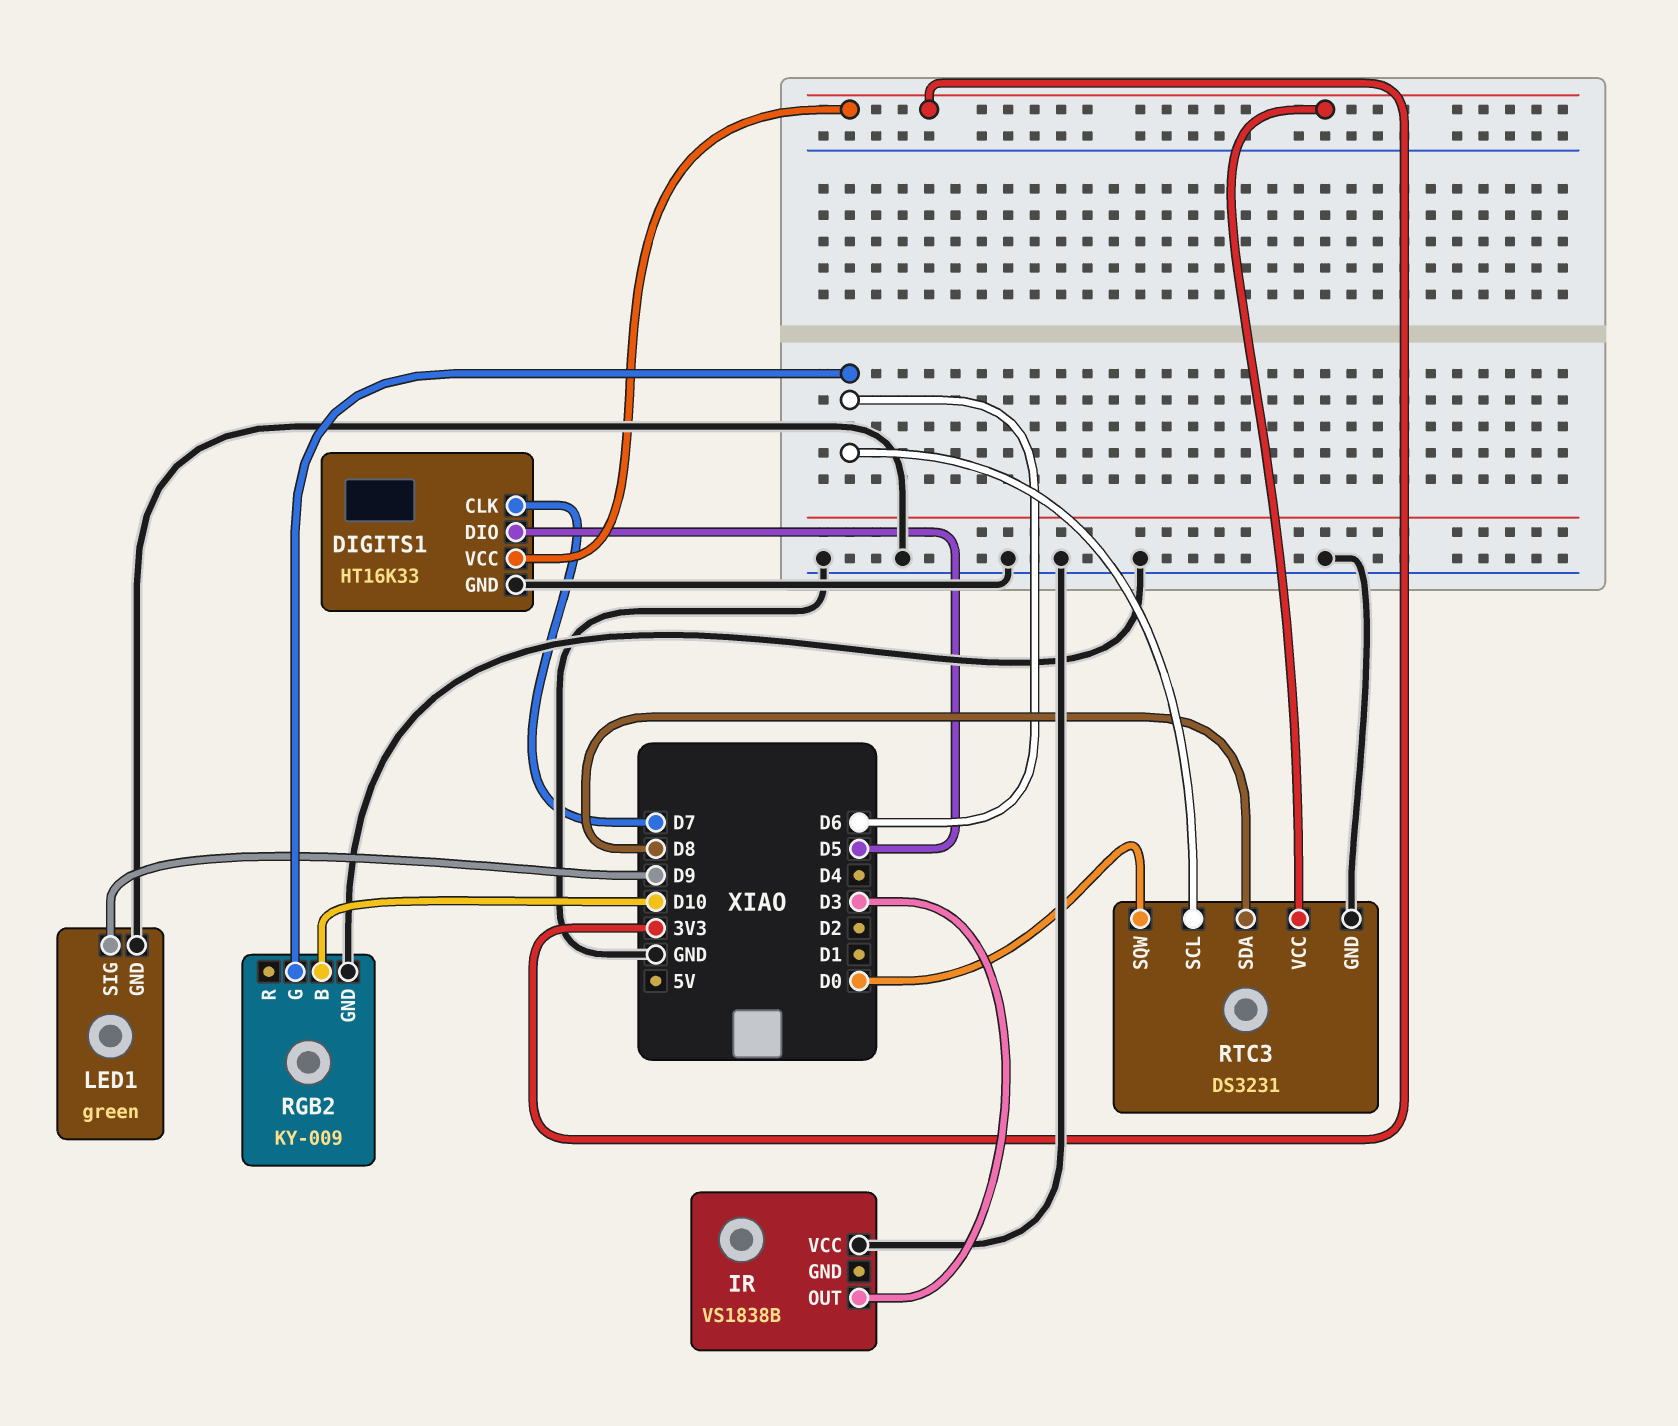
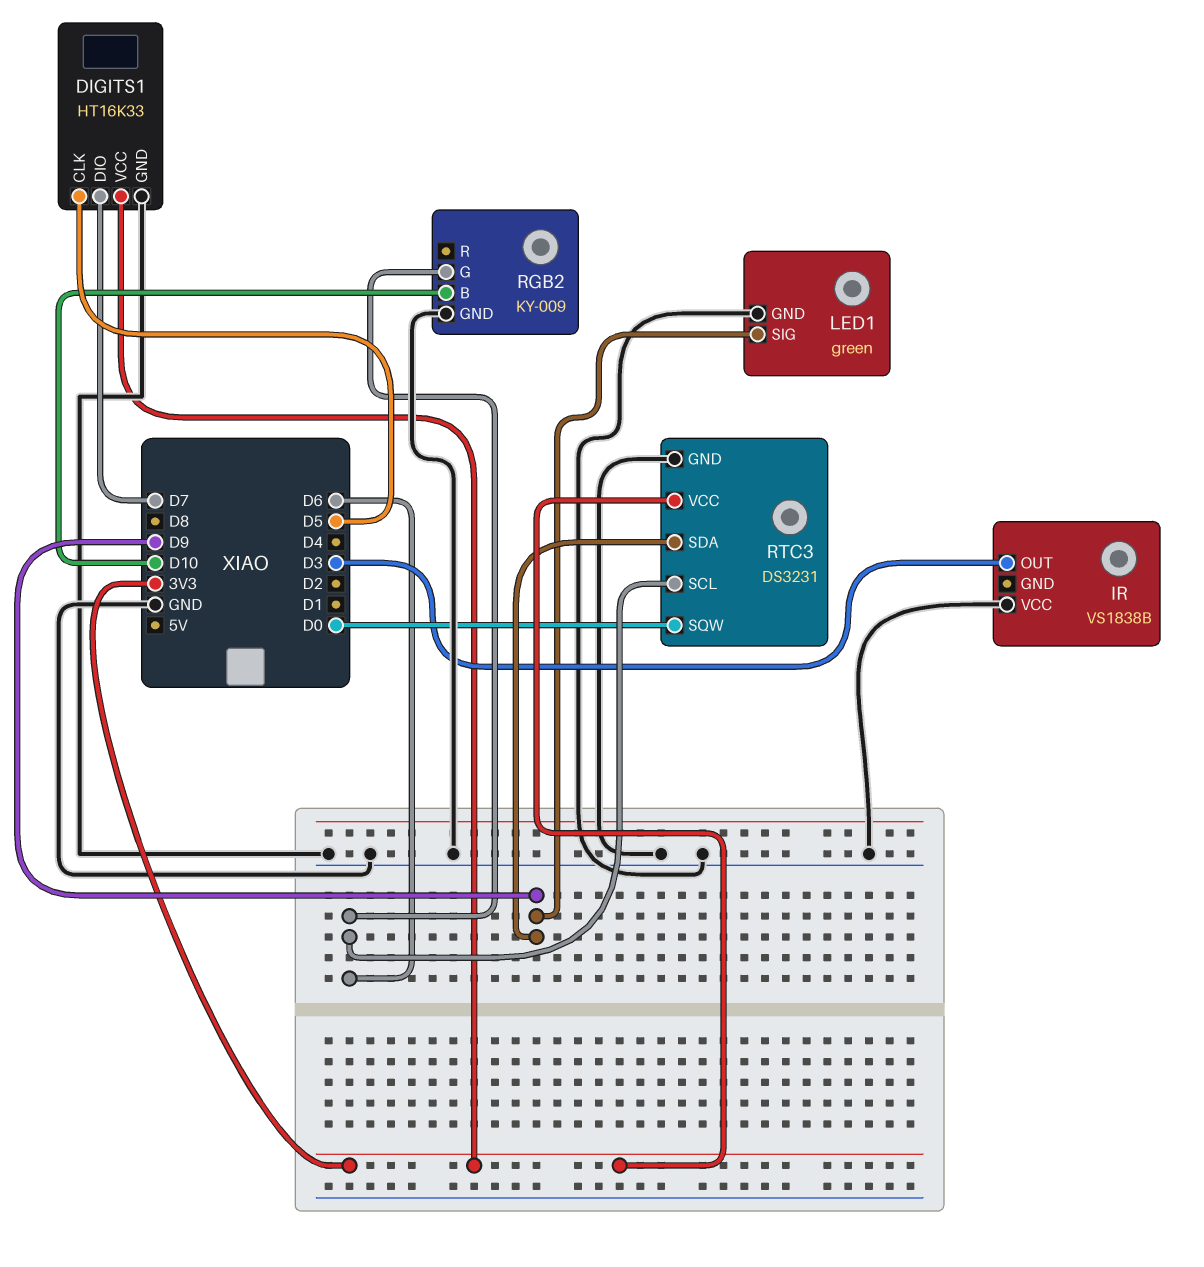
DIGITS1 pin CLK: D7 -> D5
DIGITS1 pin DIO: D5 -> D7
RTC3 pin SDA: D8 -> D9

